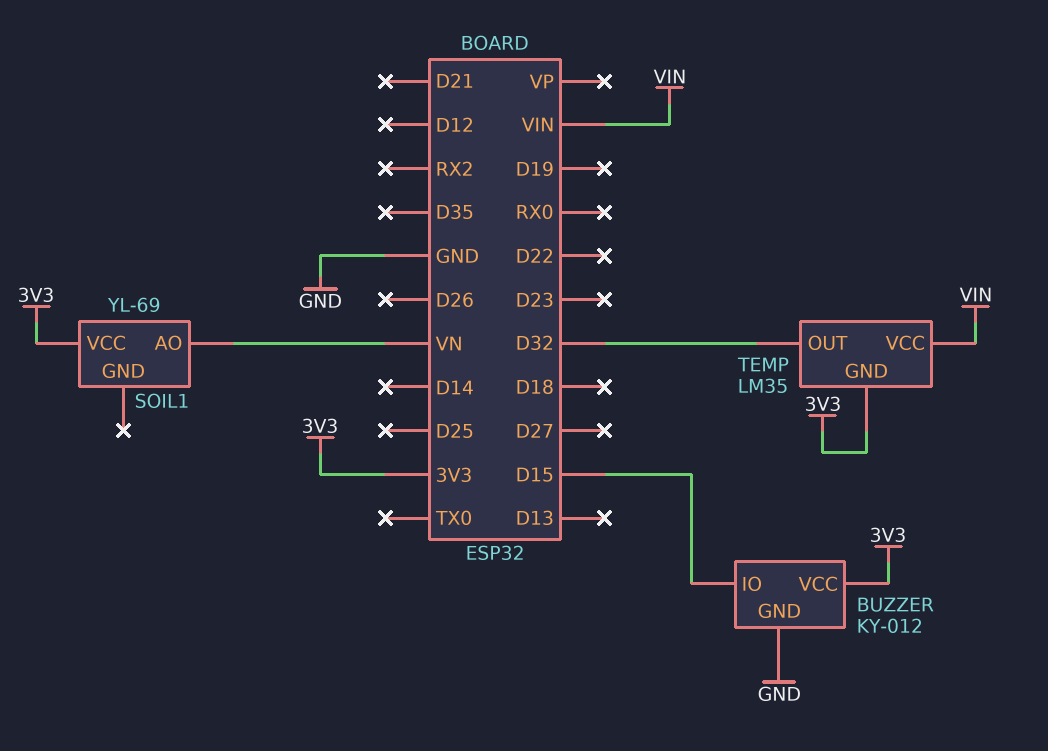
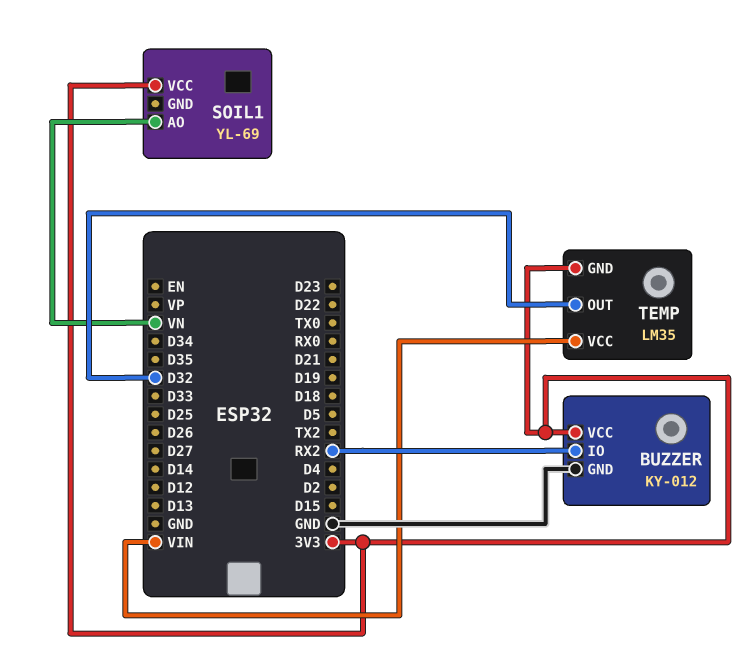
BUZZER pin IO: D15 -> RX2

